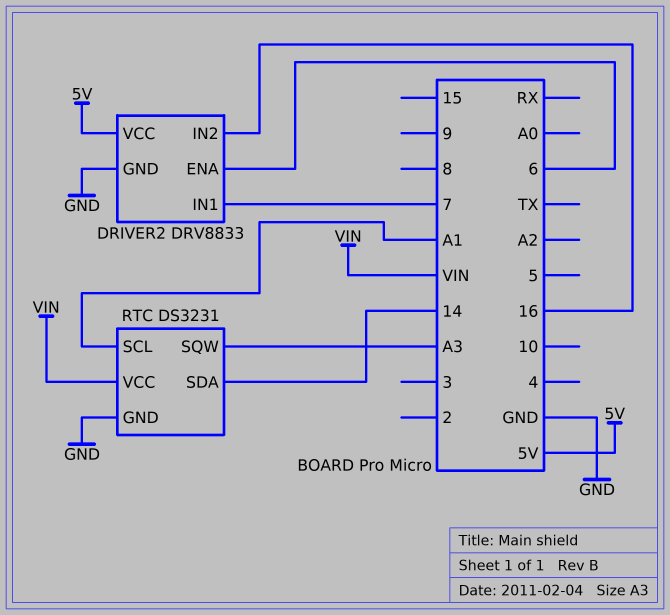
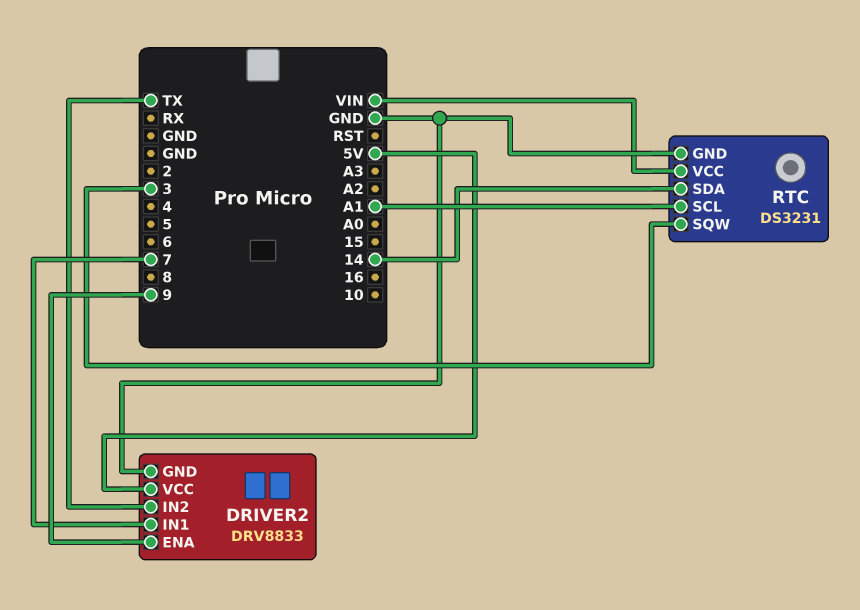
DRIVER2 pin ENA: 6 -> 9
DRIVER2 pin IN2: 16 -> TX
RTC pin SQW: A3 -> 3

